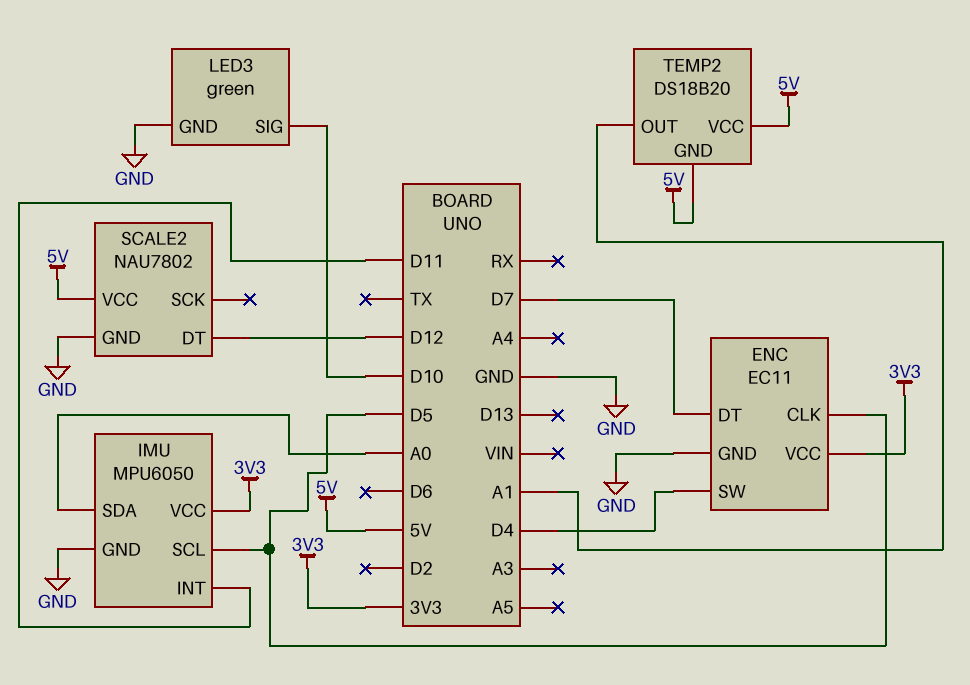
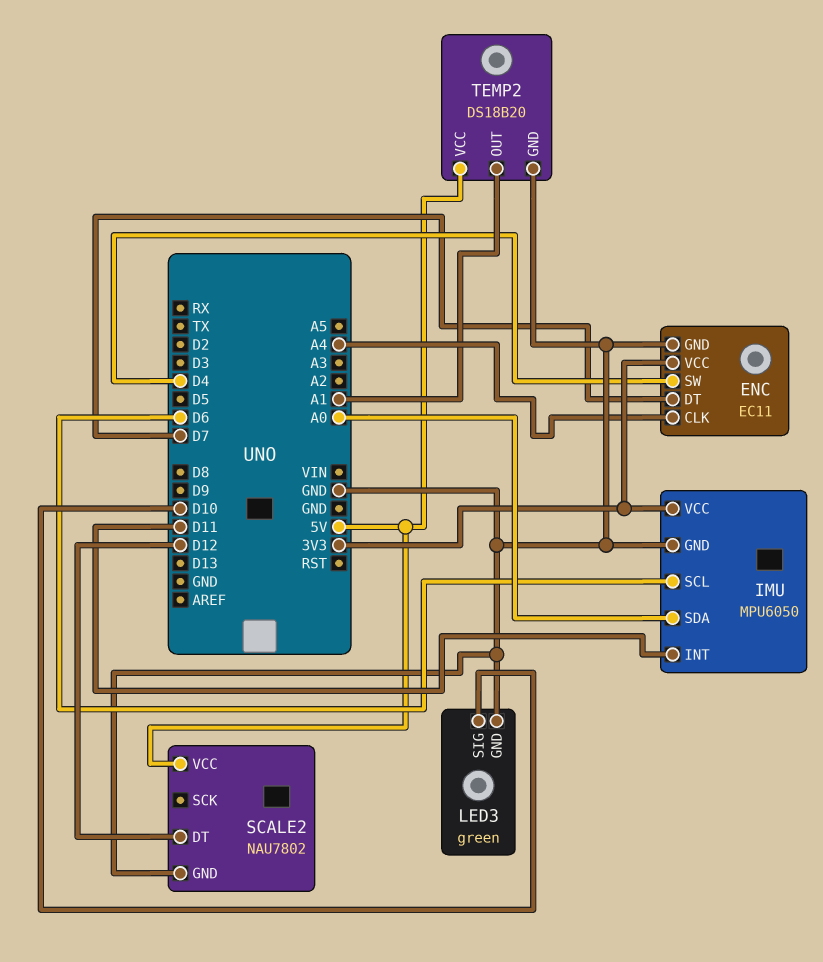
ENC pin CLK: D5 -> A4
IMU pin SCL: D5 -> D6
TEMP2 pin GND: 5V -> GND

